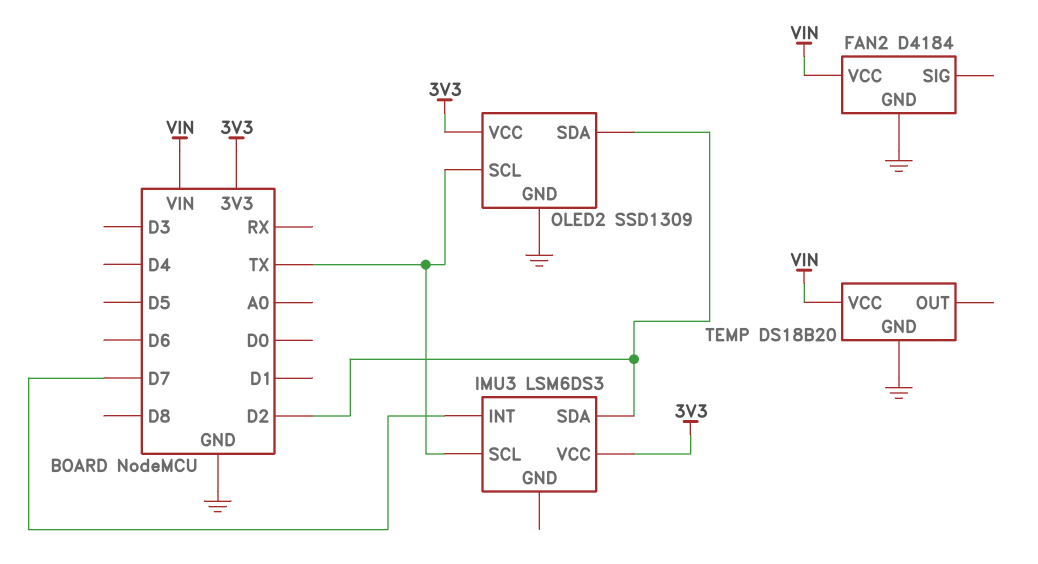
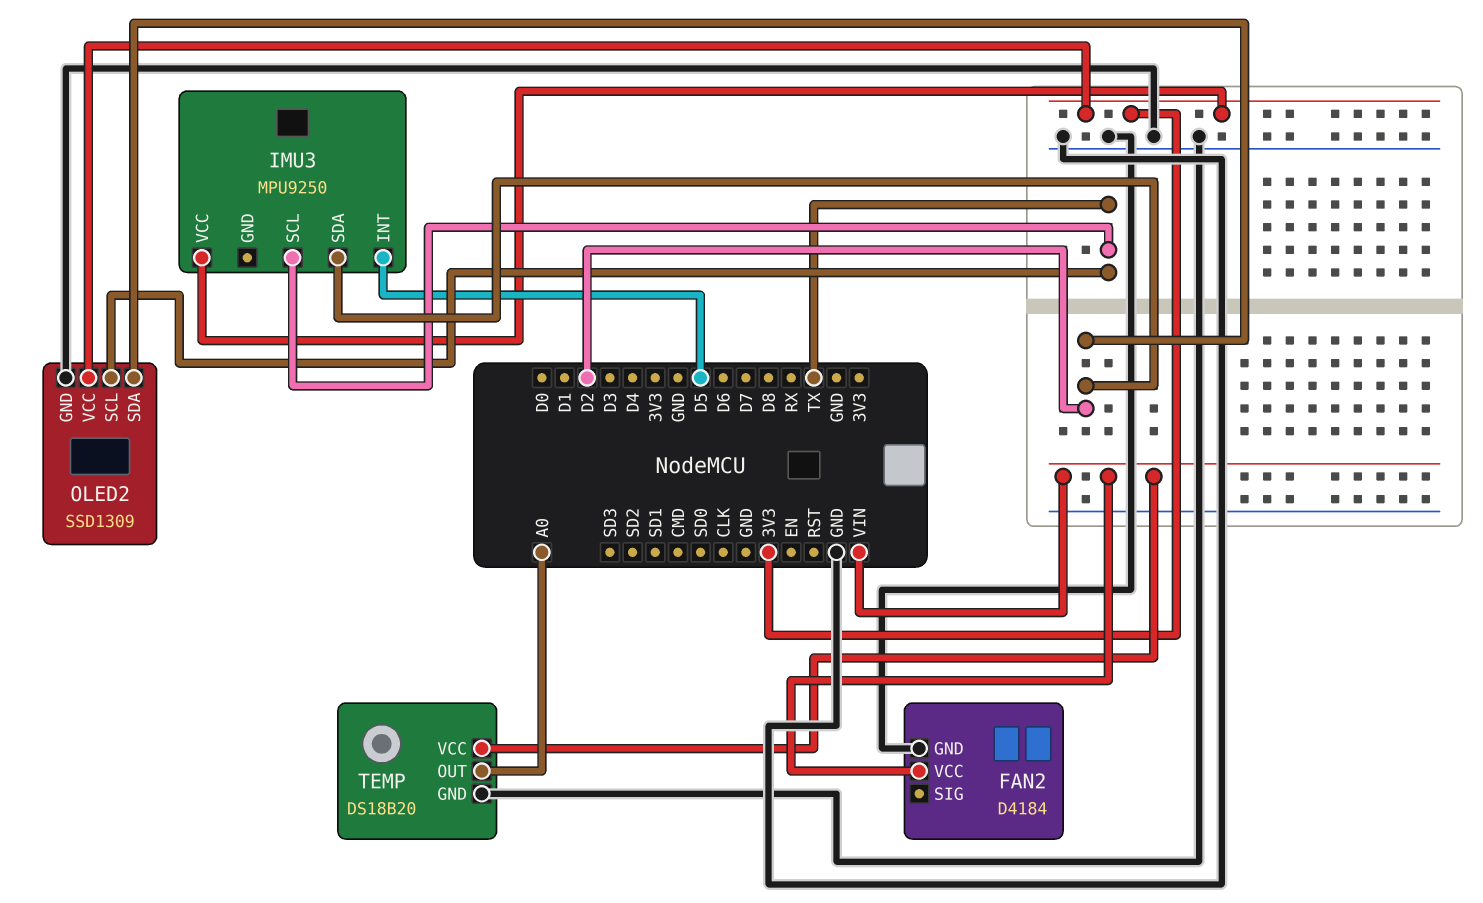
IMU3: LSM6DS3 -> MPU9250
IMU3 pin INT: D7 -> D5
TEMP pin OUT: none -> A0

